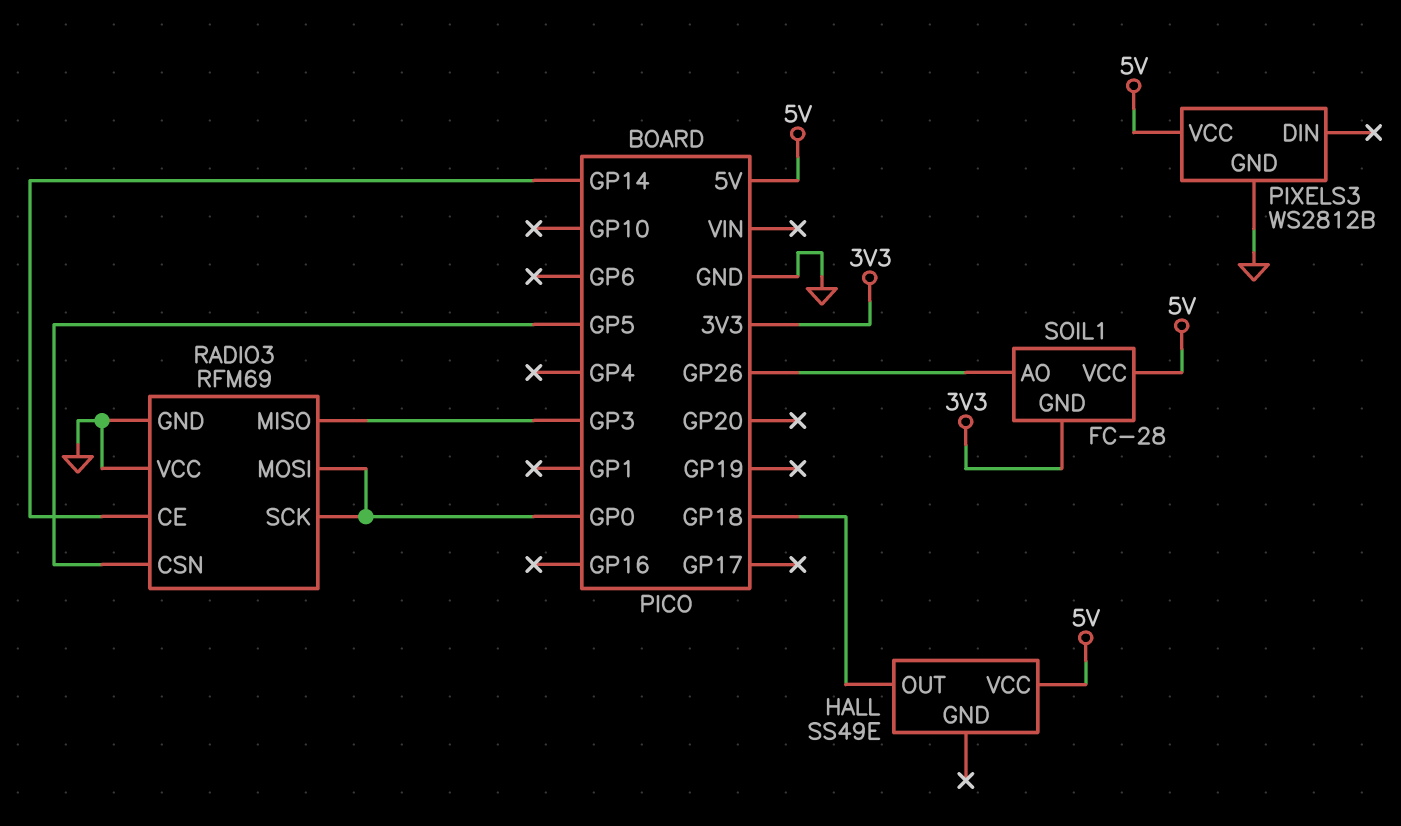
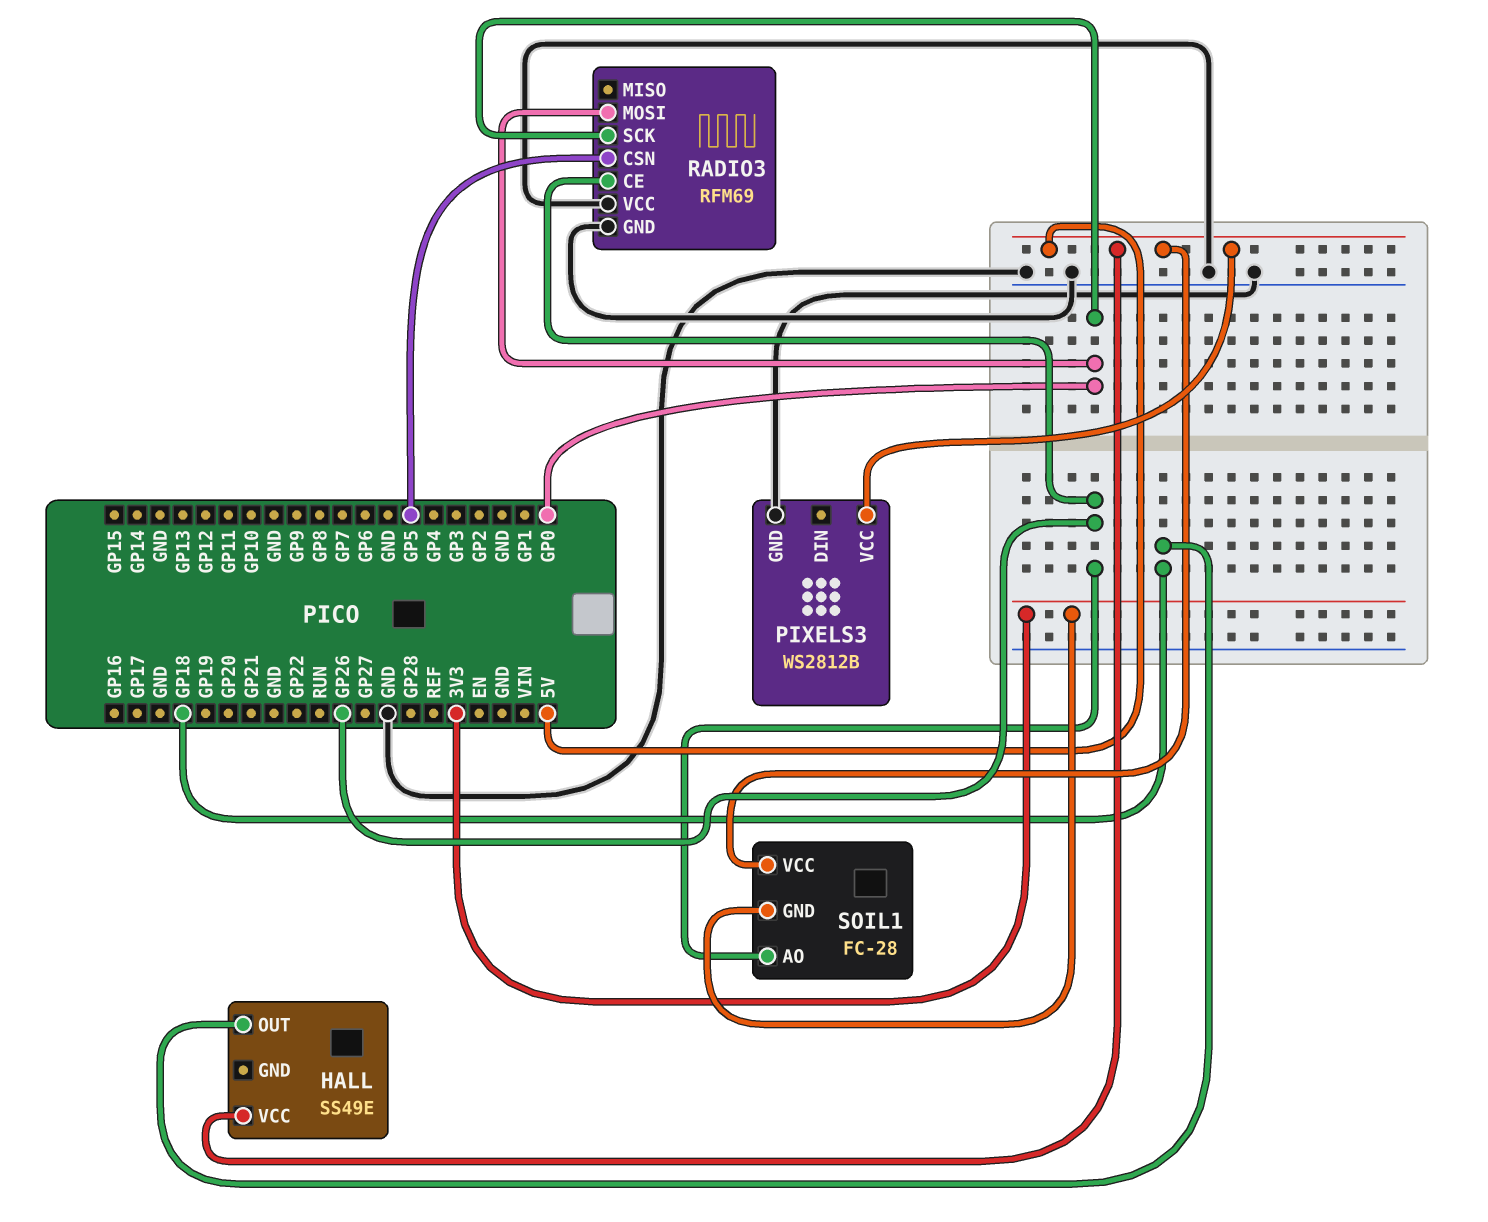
RADIO3 pin CE: GP14 -> GP26
RADIO3 pin MISO: GP3 -> none

